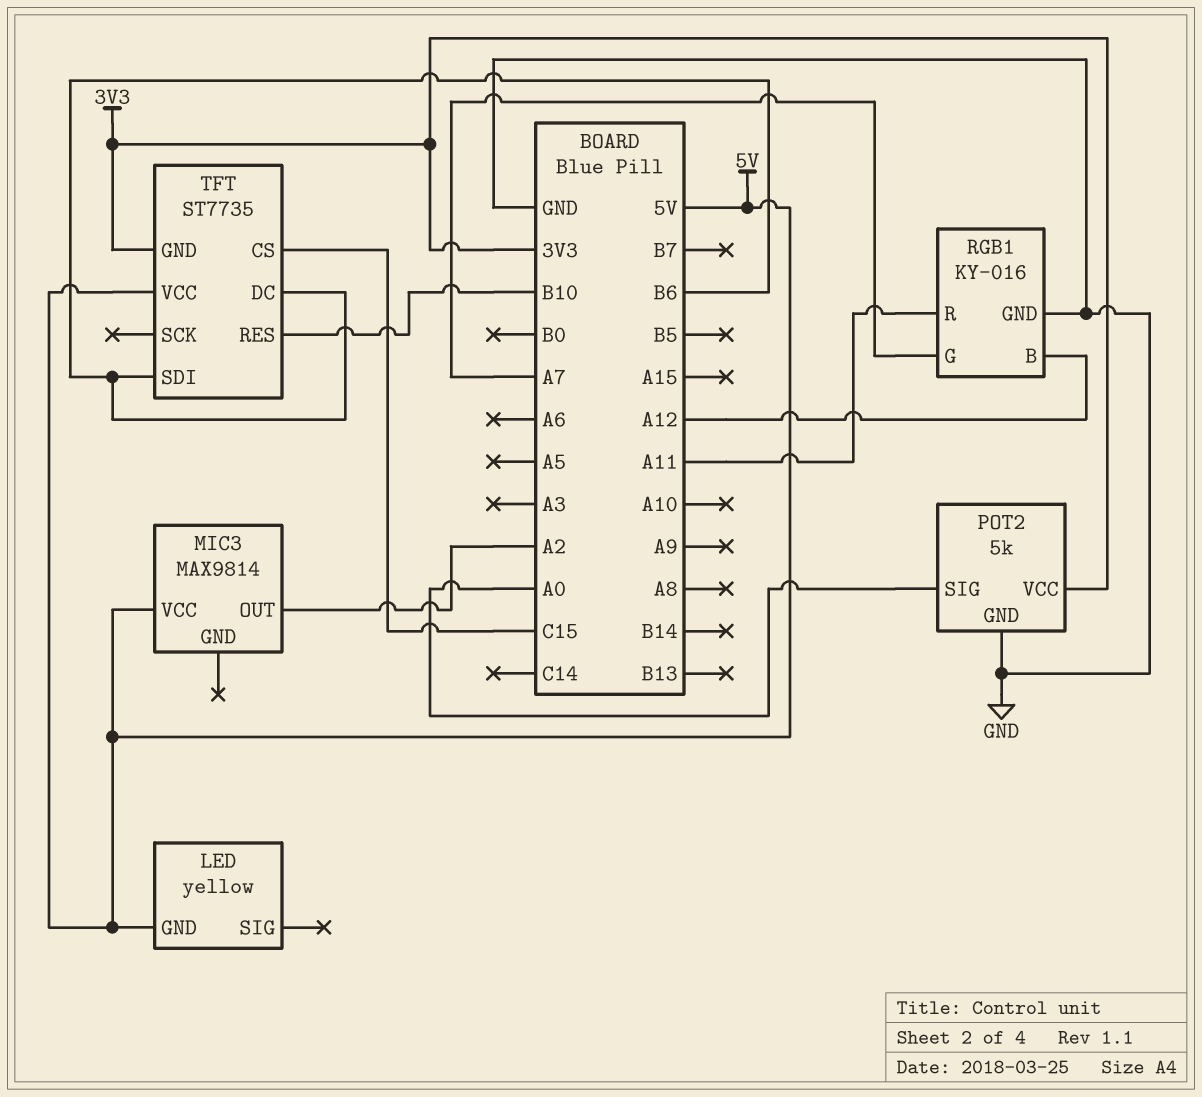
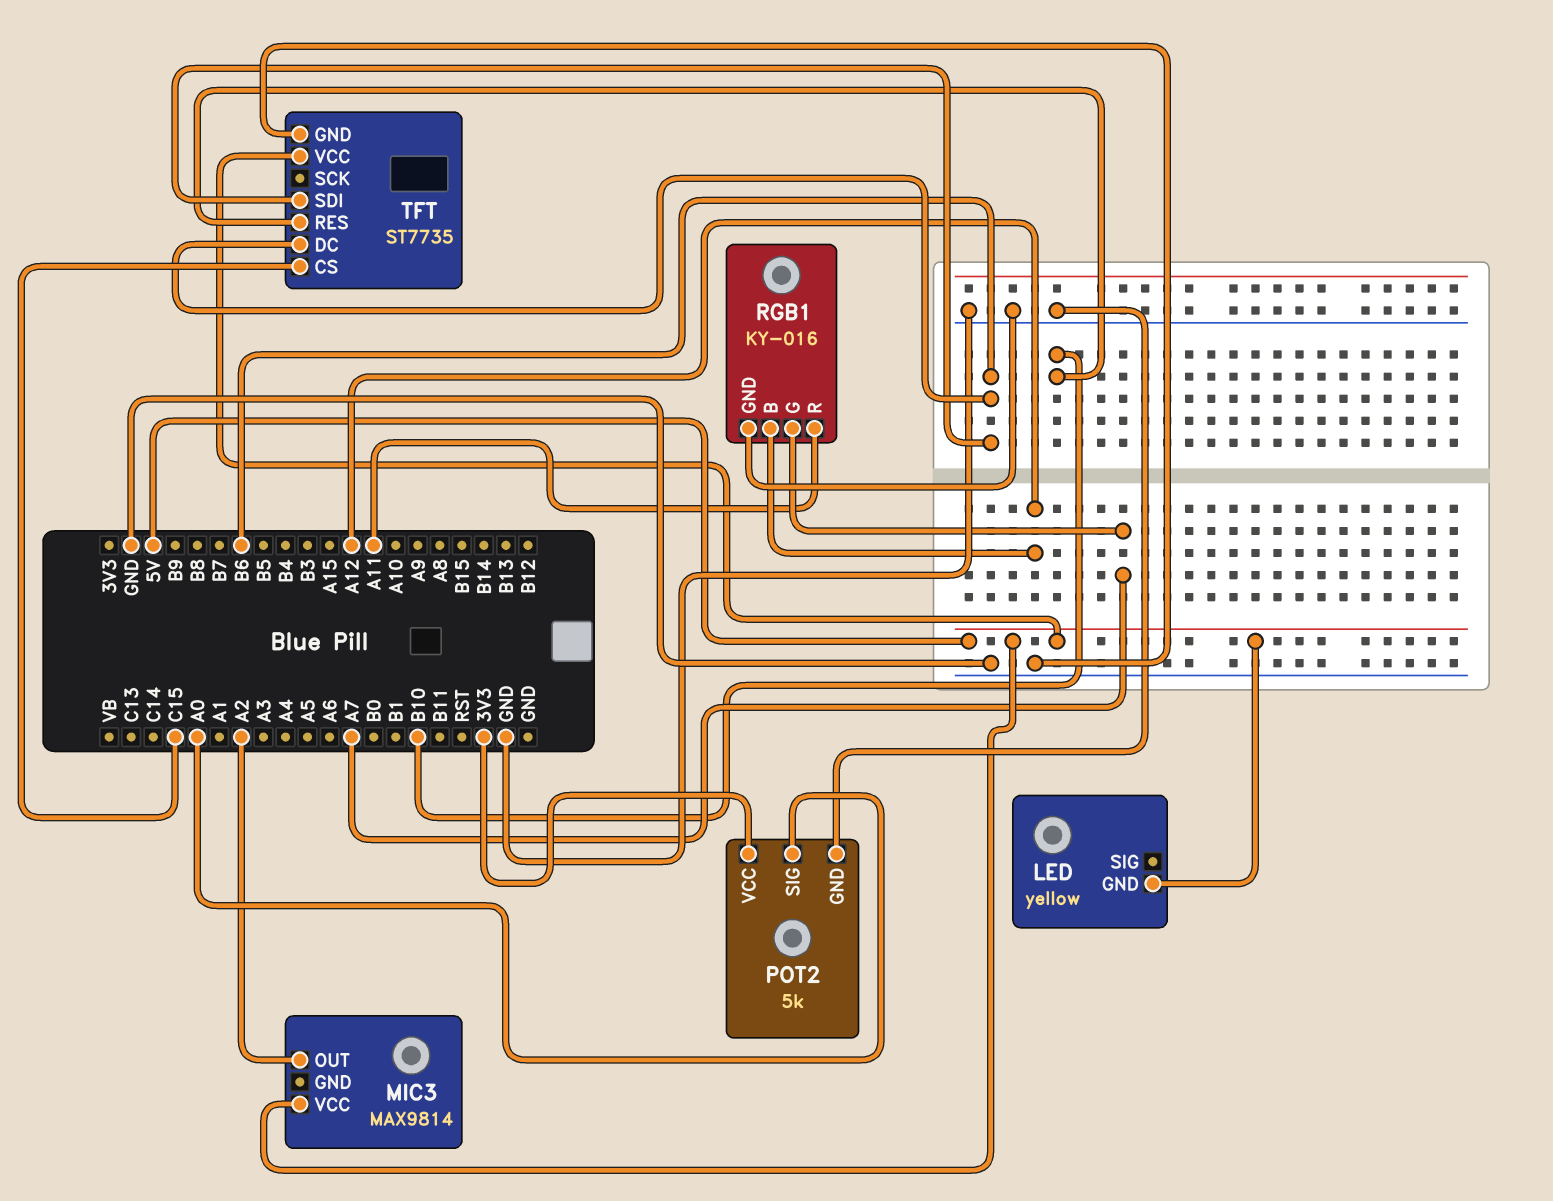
TFT pin GND: 3V3 -> GND

